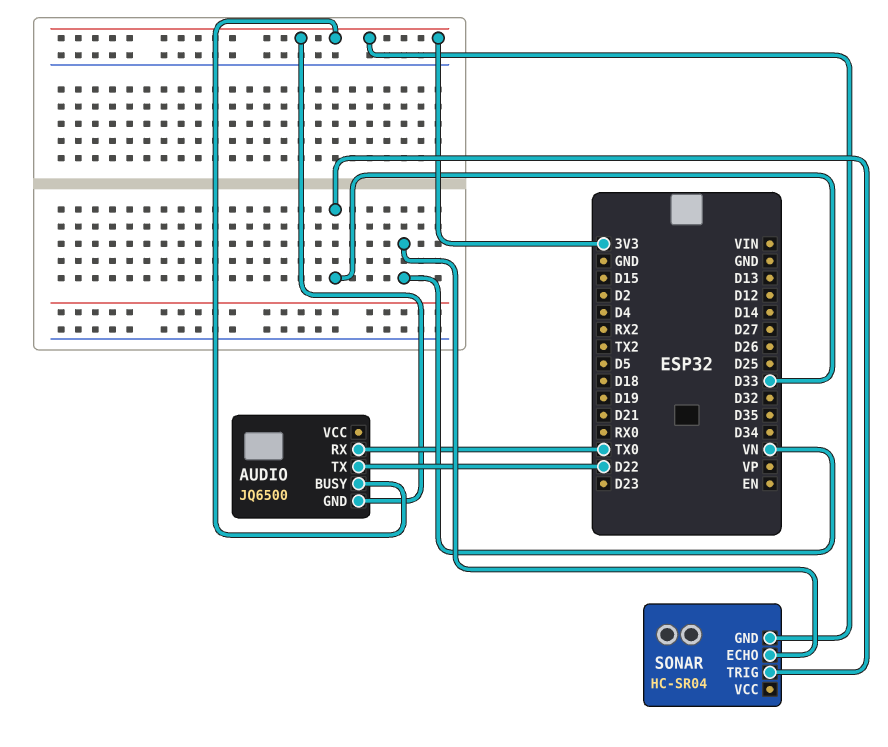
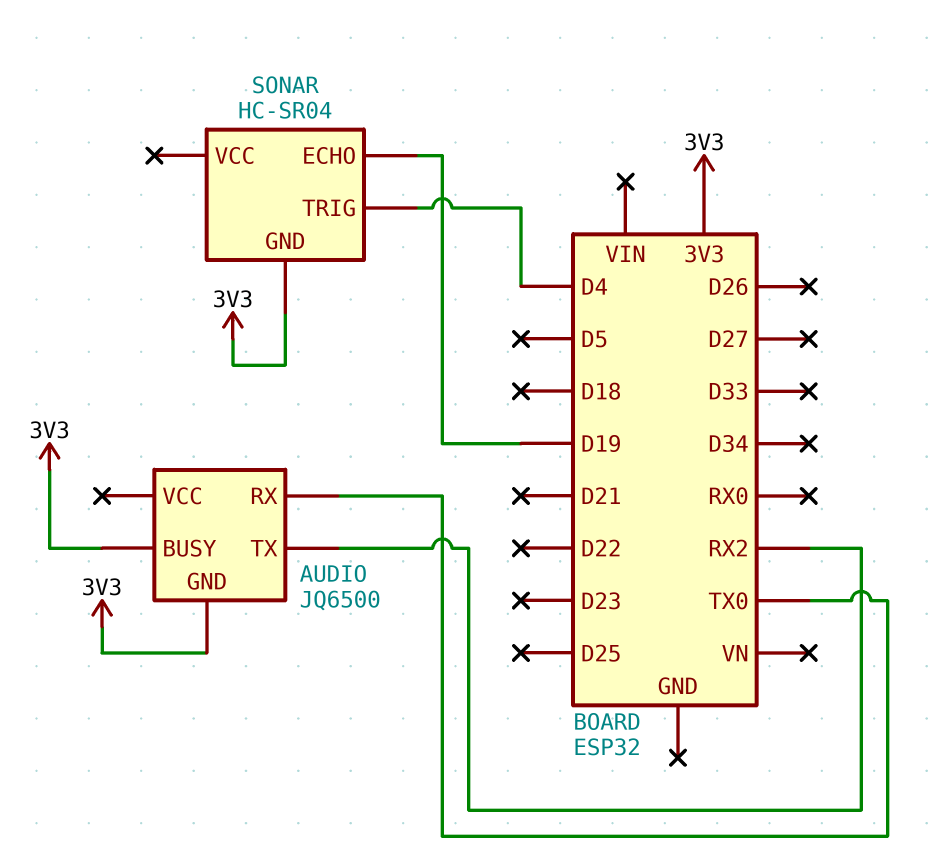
AUDIO pin TX: D22 -> RX2
SONAR pin ECHO: VN -> D19
SONAR pin TRIG: D33 -> D4

